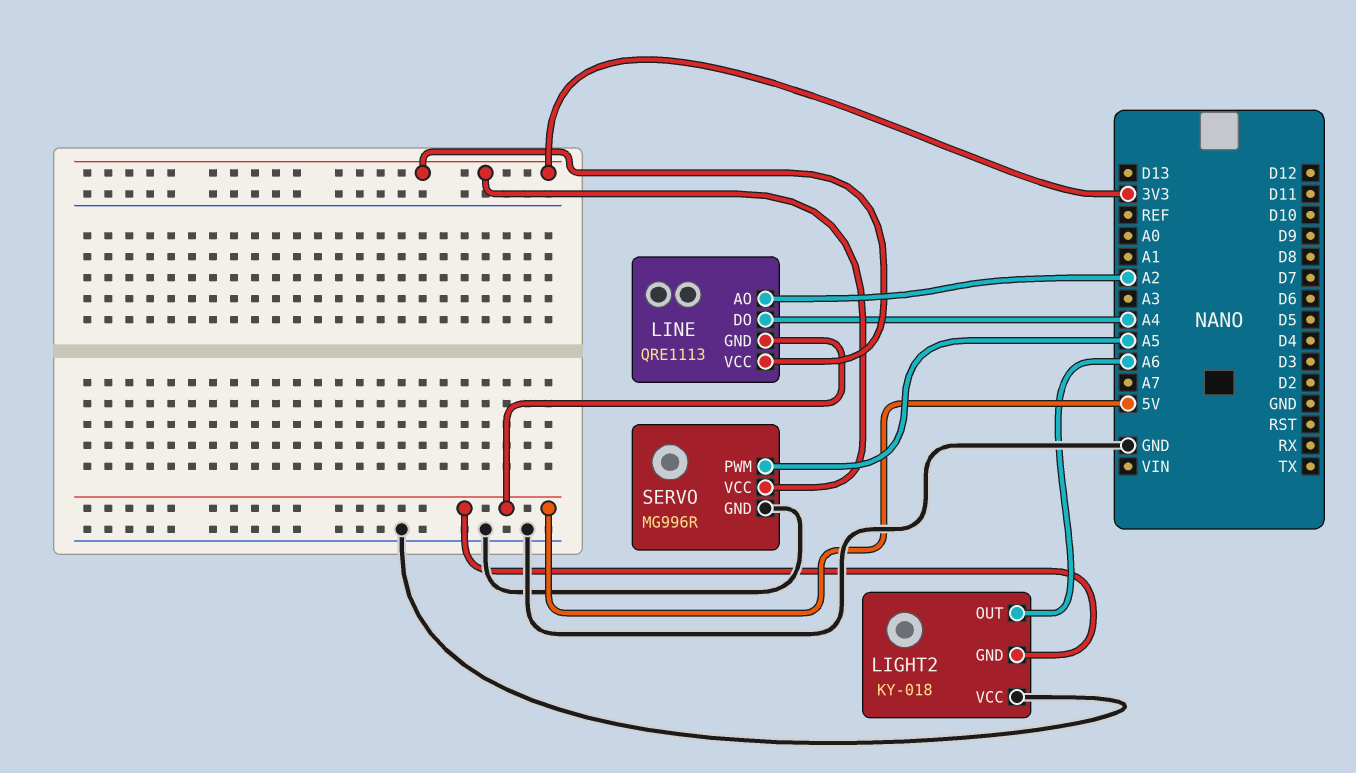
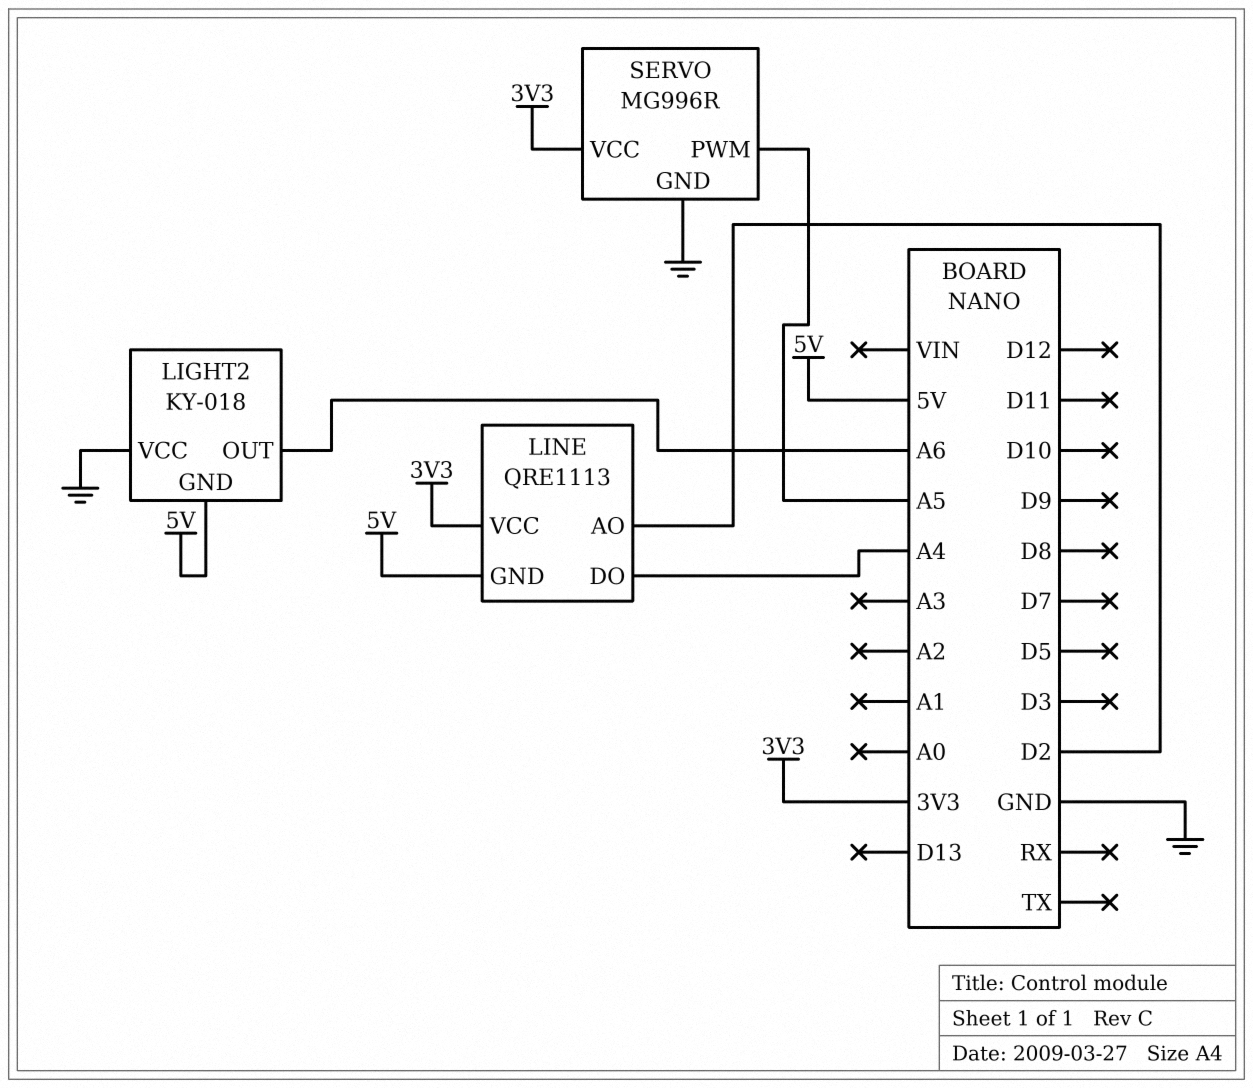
LINE pin AO: A2 -> D2

